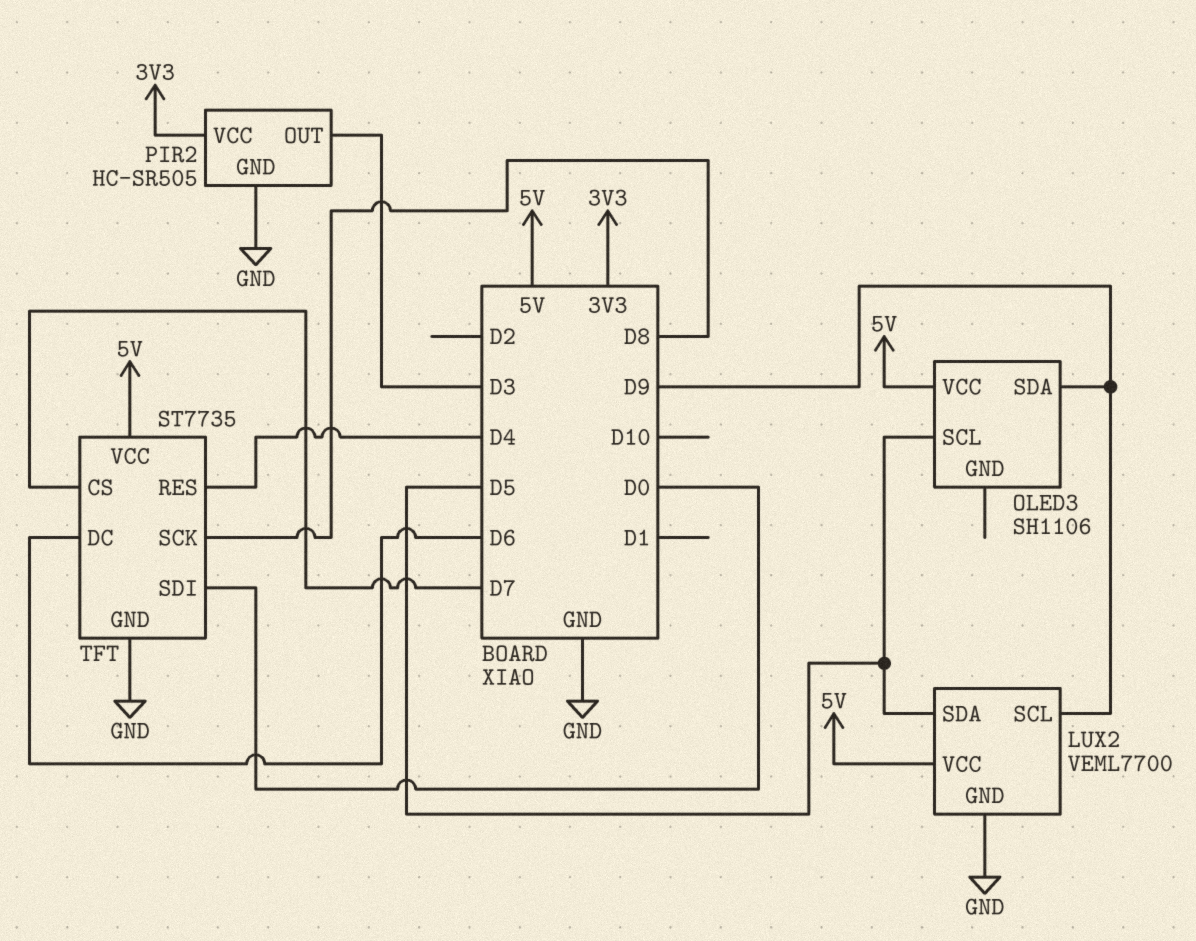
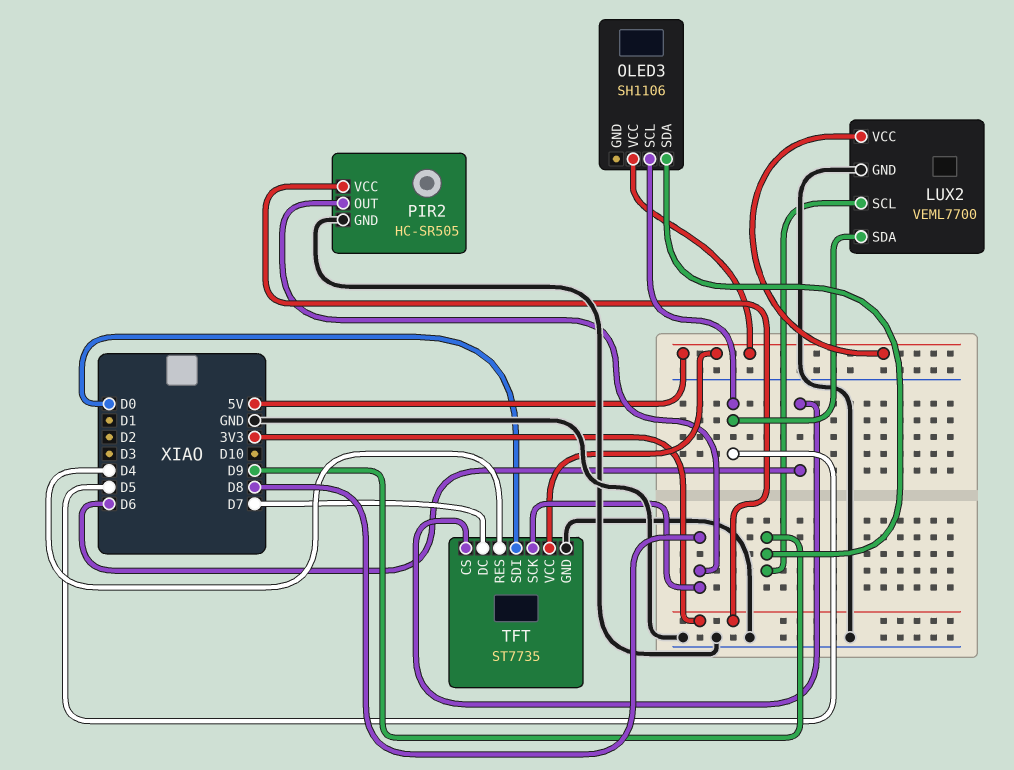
PIR2 pin OUT: D3 -> D8
TFT pin CS: D7 -> D6
TFT pin DC: D6 -> D7

